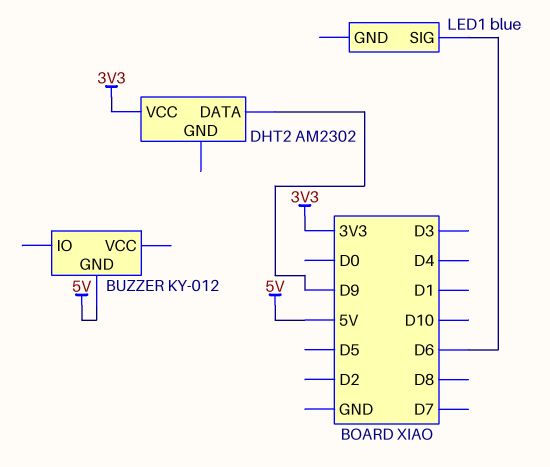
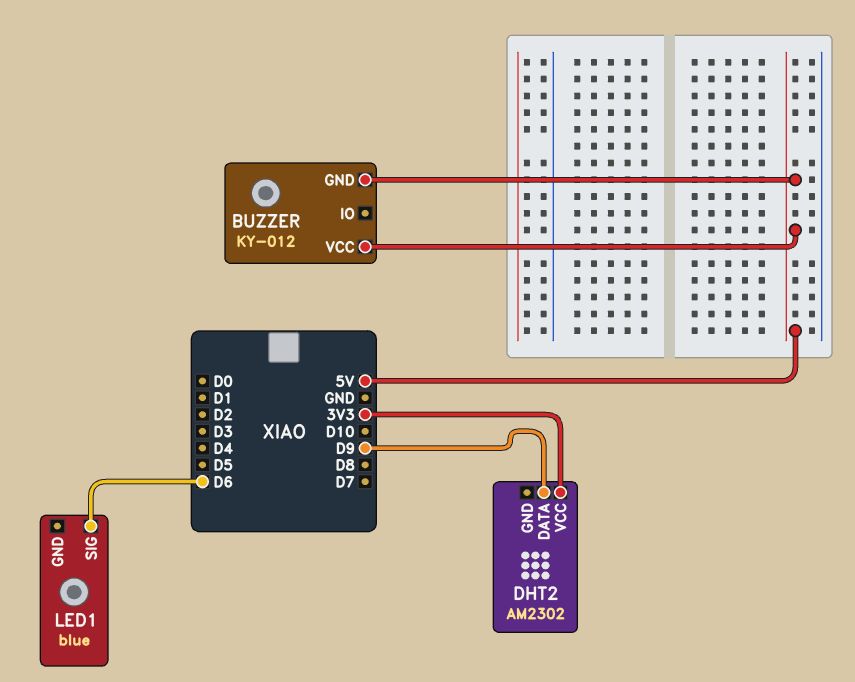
BUZZER pin VCC: none -> 5V

